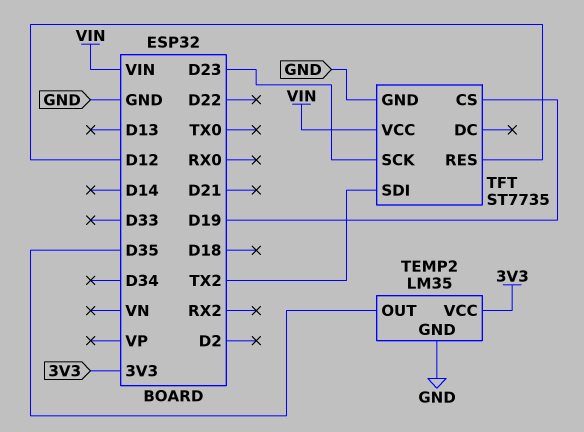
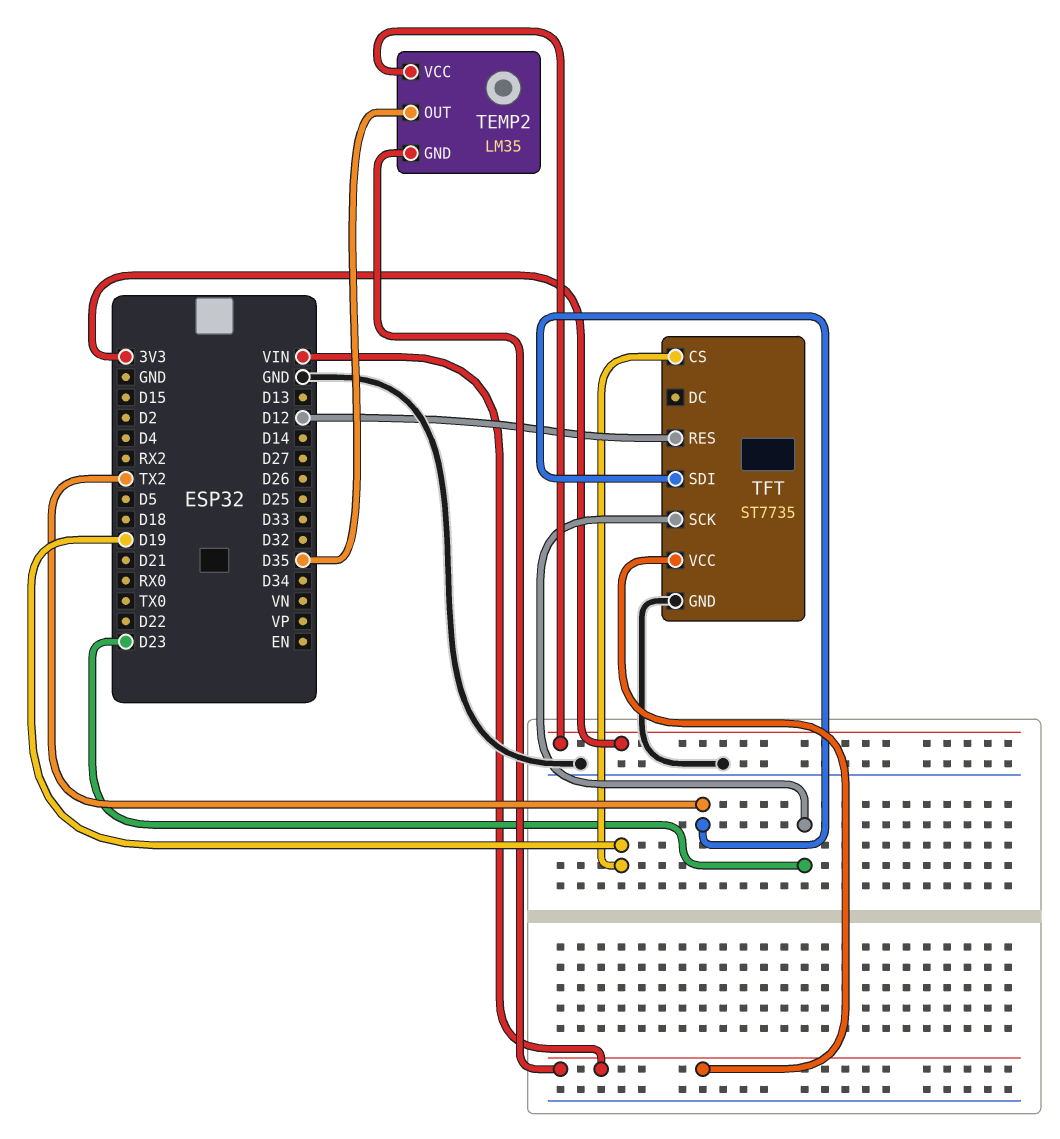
TEMP2 pin GND: GND -> VIN

